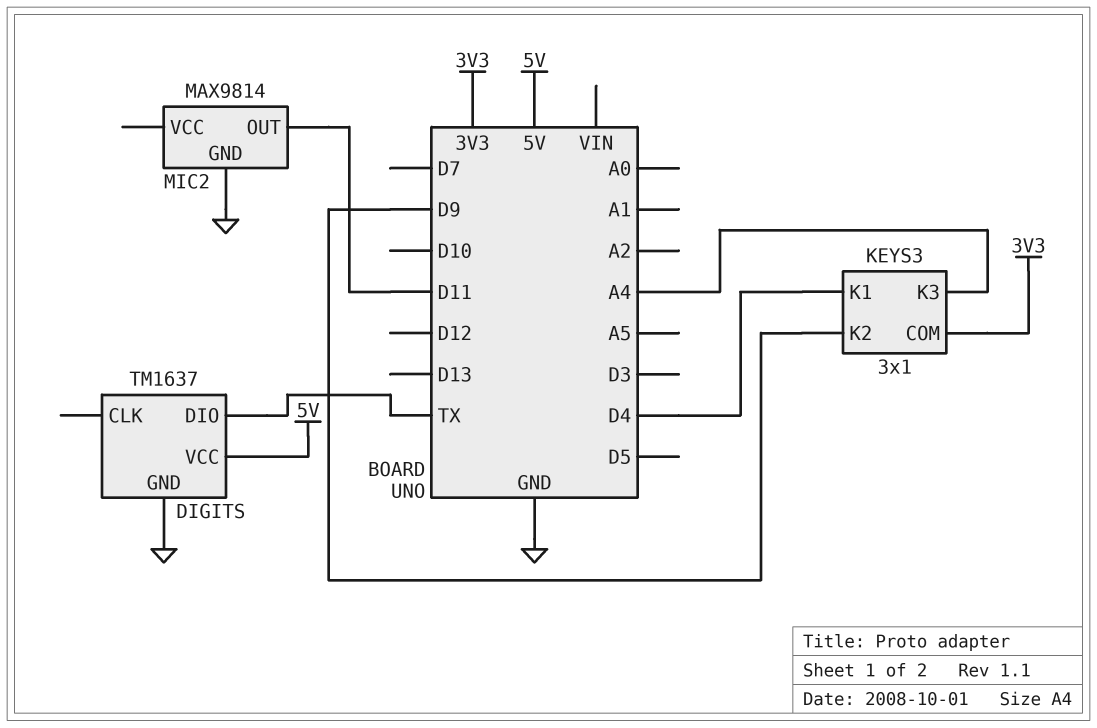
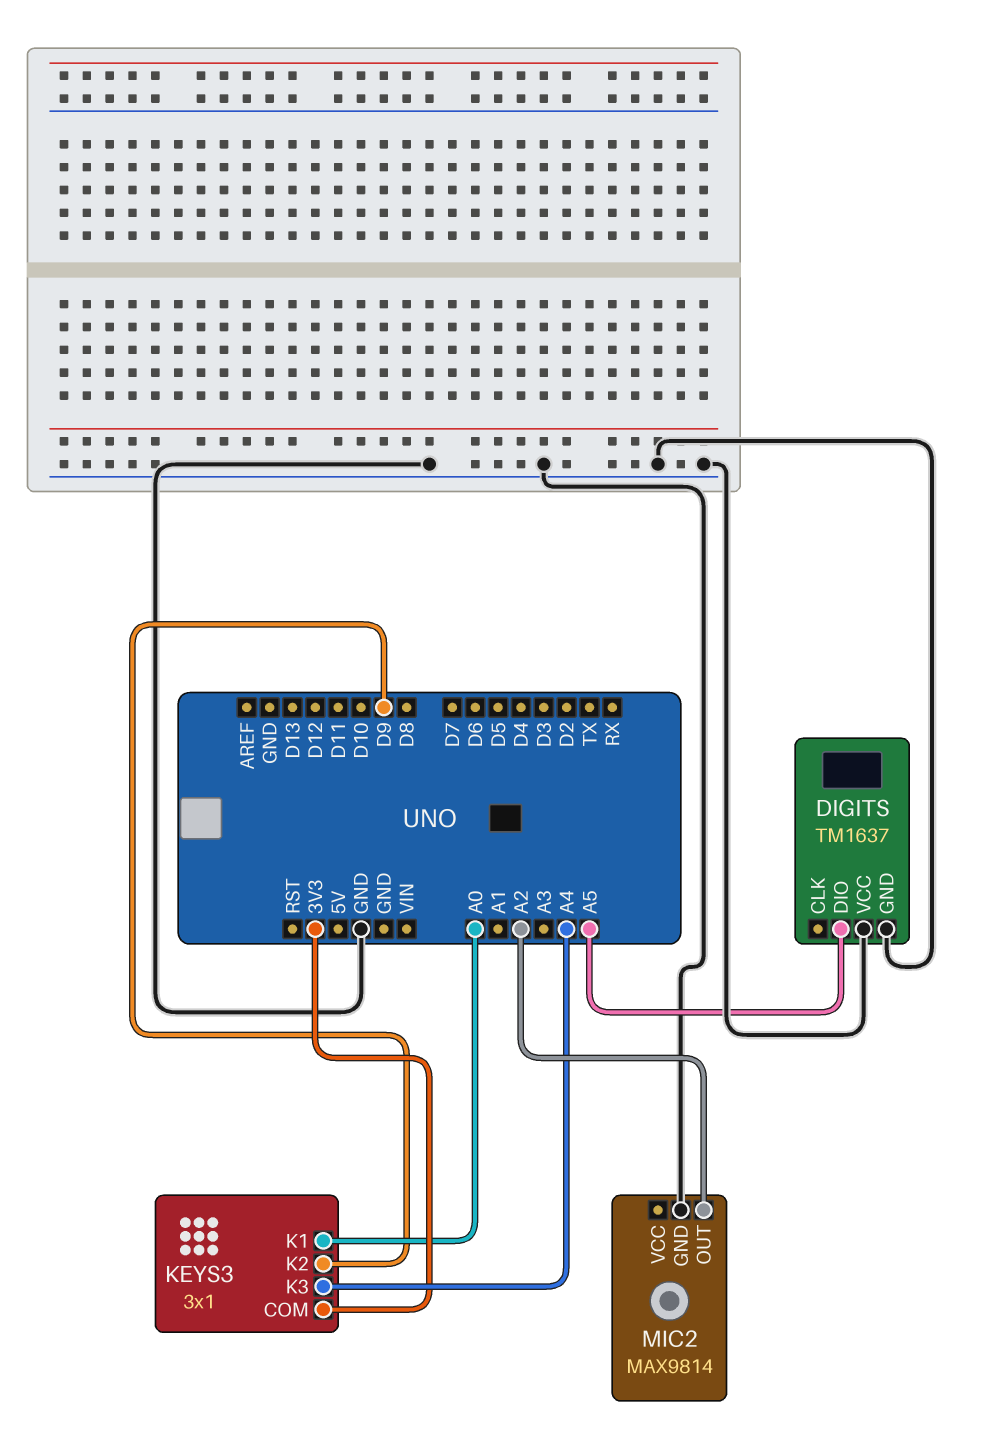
DIGITS pin DIO: TX -> A5
DIGITS pin VCC: 5V -> GND
KEYS3 pin K1: D4 -> A0
MIC2 pin OUT: D11 -> A2

